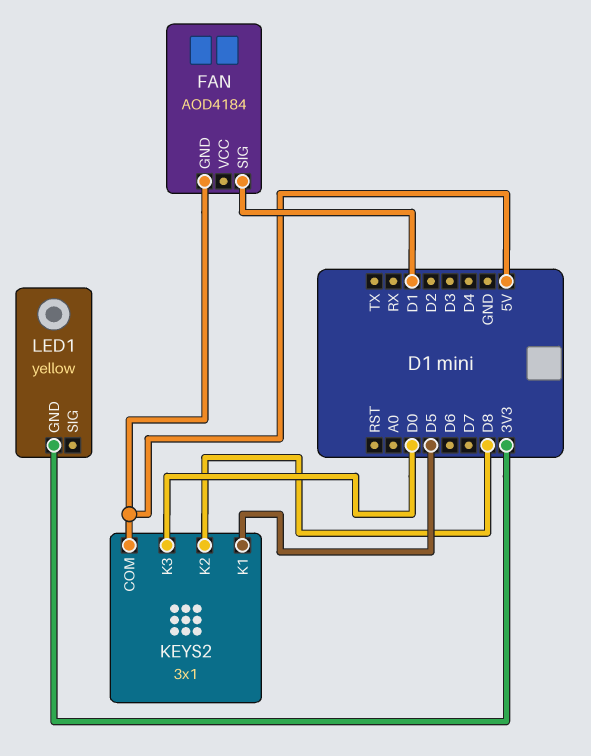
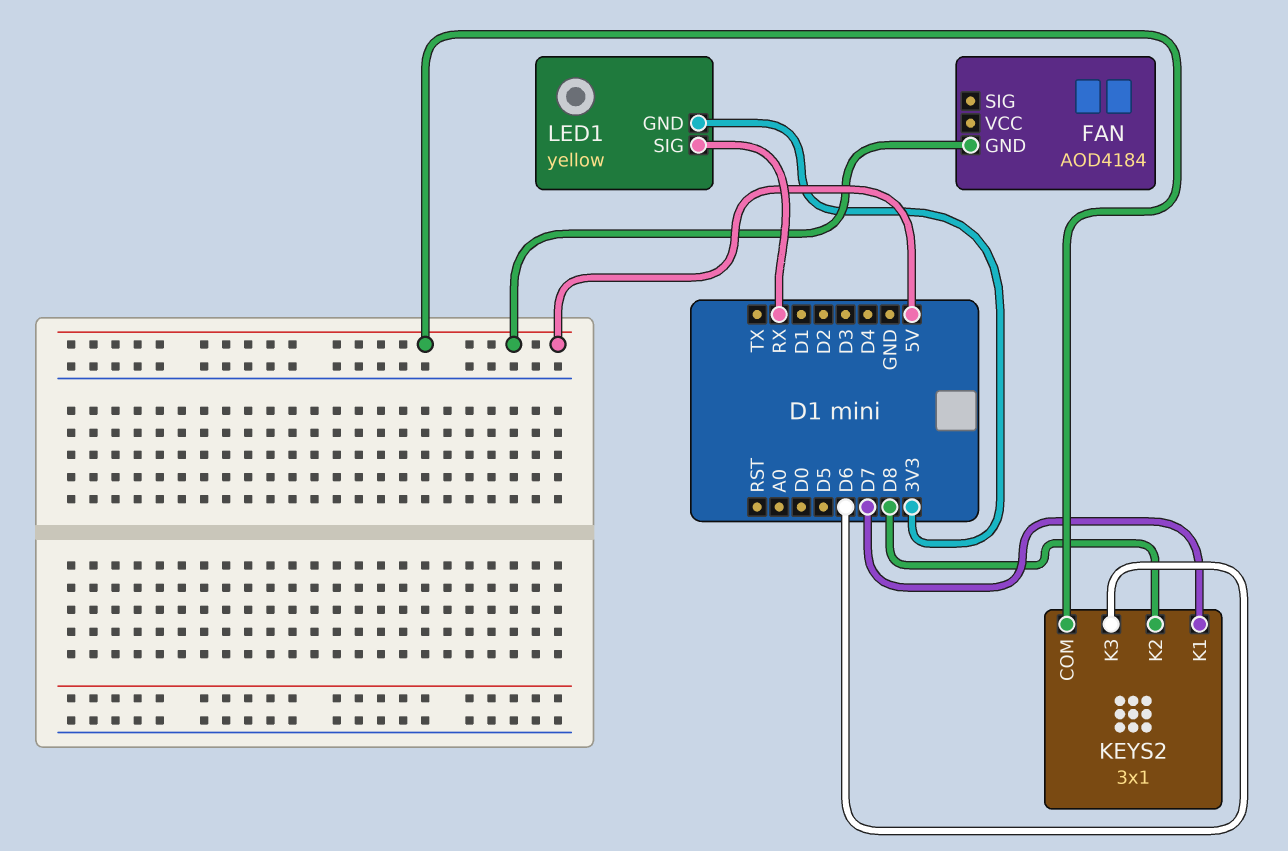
FAN pin SIG: D1 -> none
KEYS2 pin K1: D5 -> D7
KEYS2 pin K3: D0 -> D6
LED1 pin SIG: none -> RX

